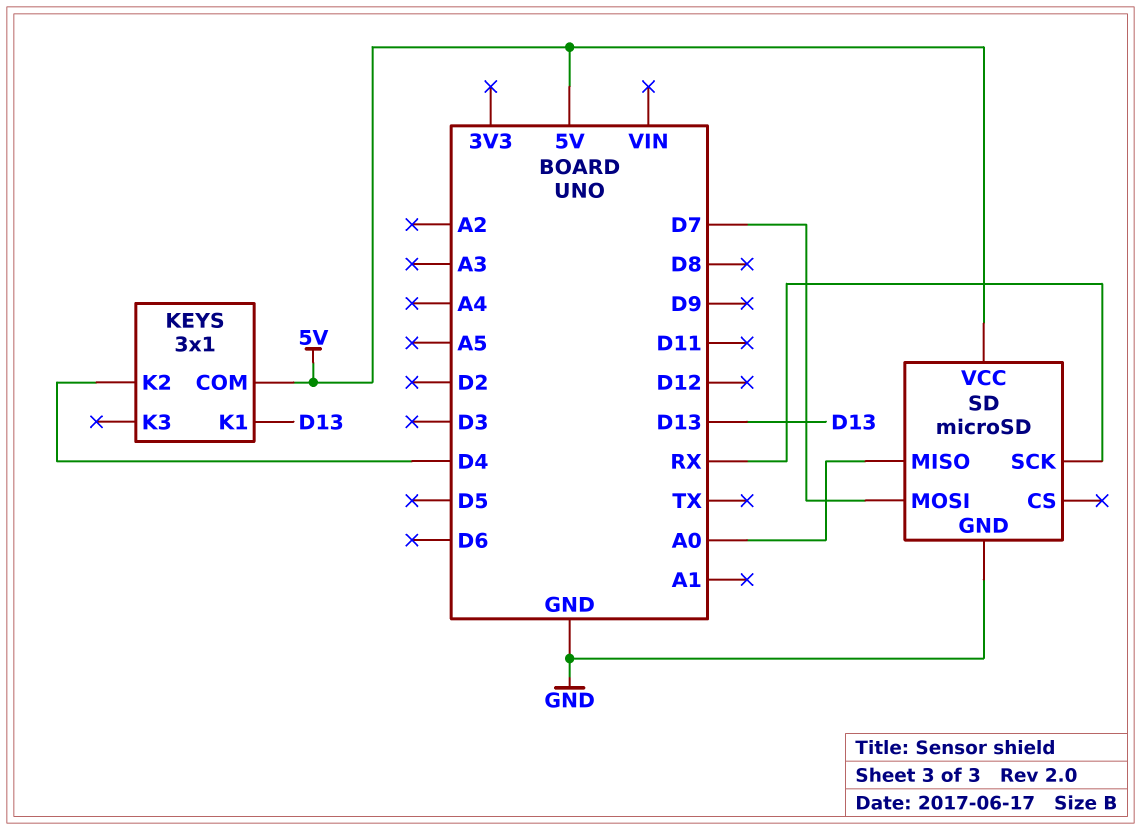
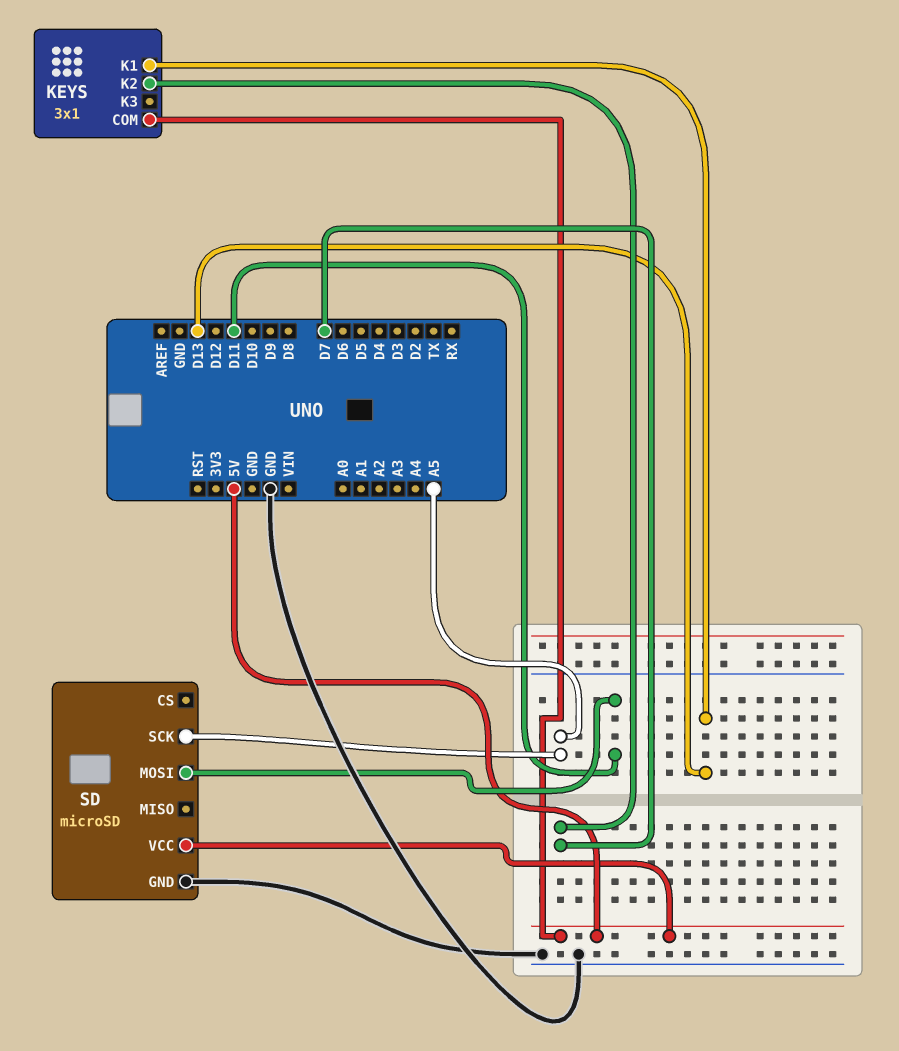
KEYS pin K2: D4 -> D7
SD pin MISO: A0 -> none
SD pin MOSI: D7 -> D11
SD pin SCK: RX -> A5

